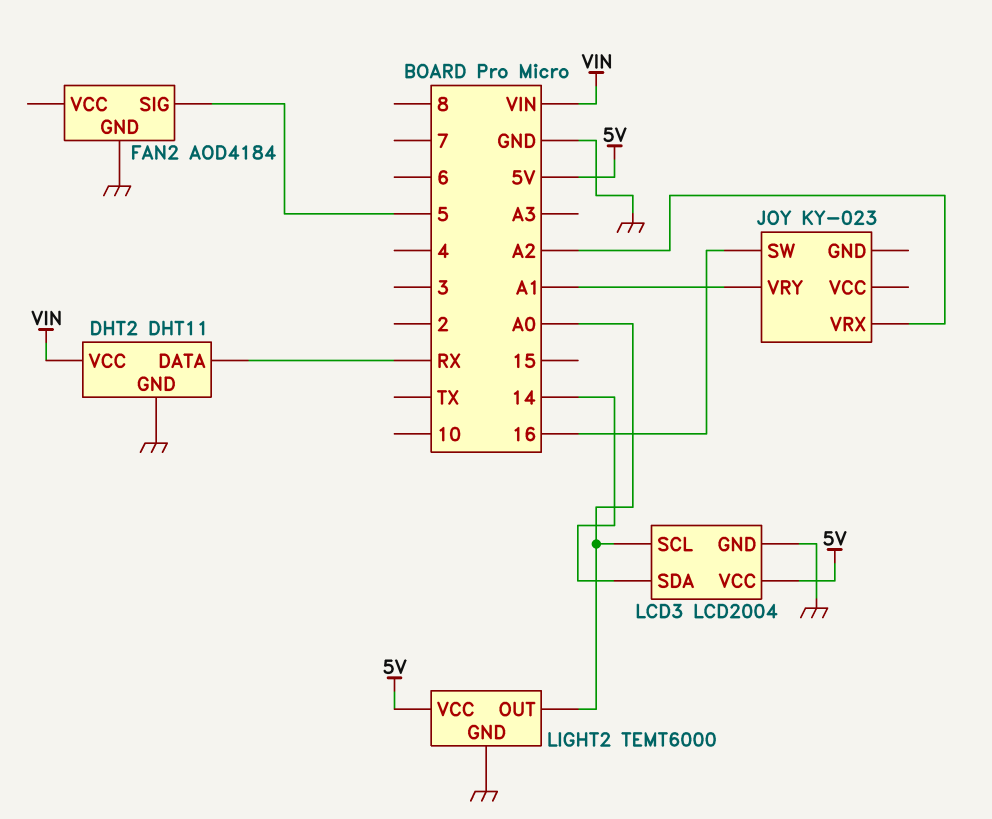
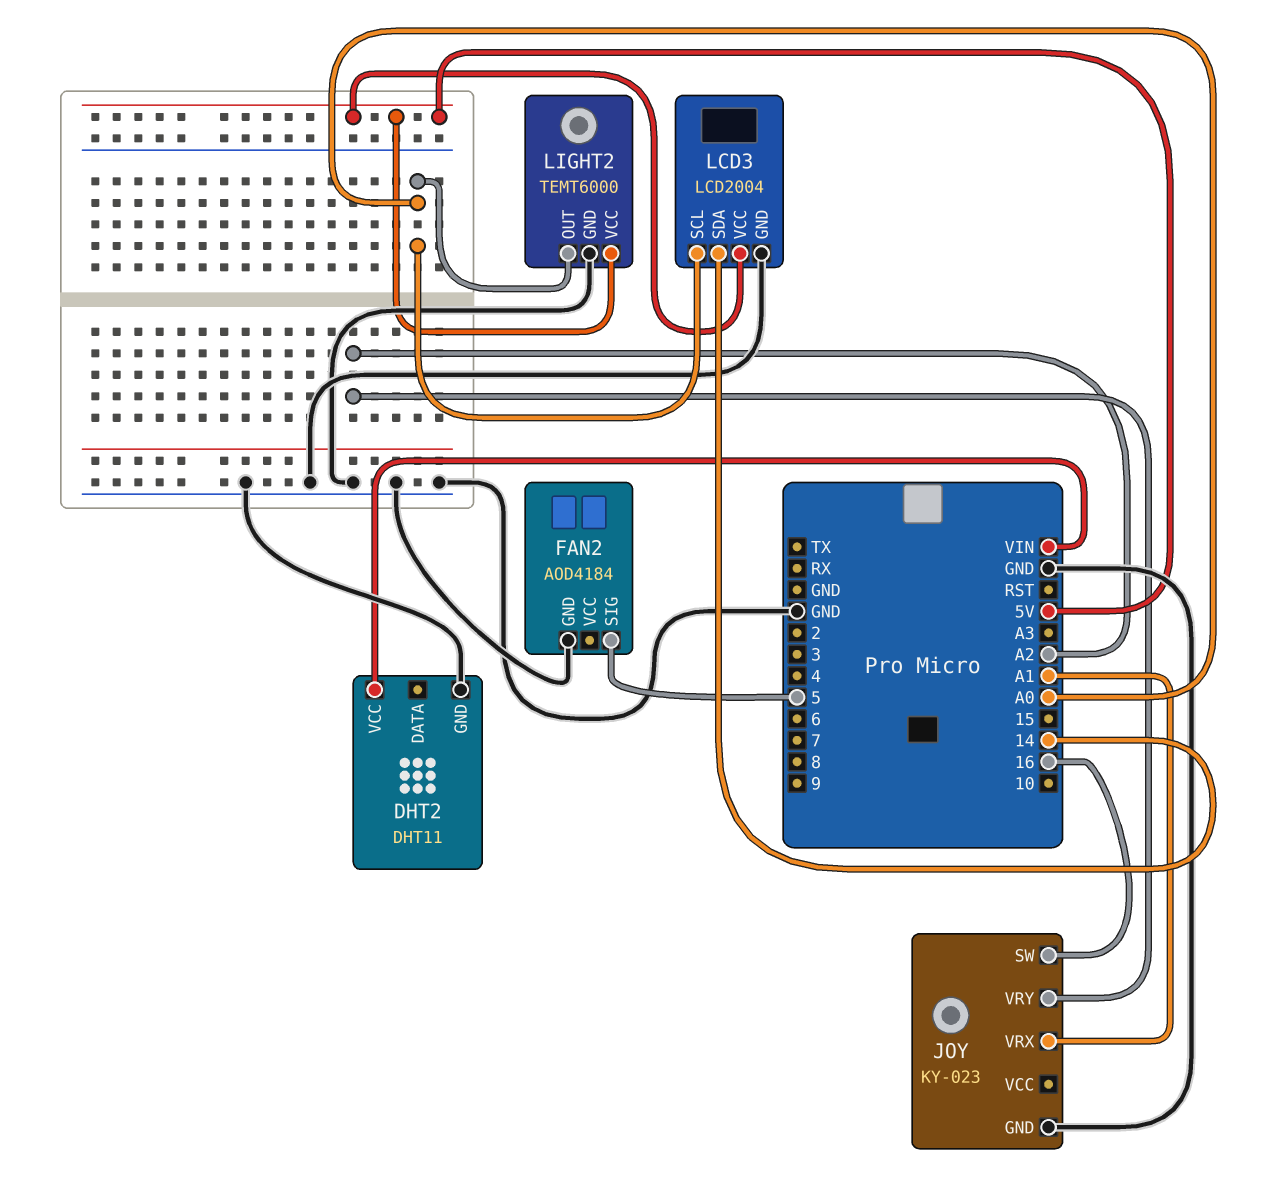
DHT2 pin DATA: RX -> none
JOY pin GND: none -> GND
JOY pin VRX: A2 -> A1
JOY pin VRY: A1 -> A2

